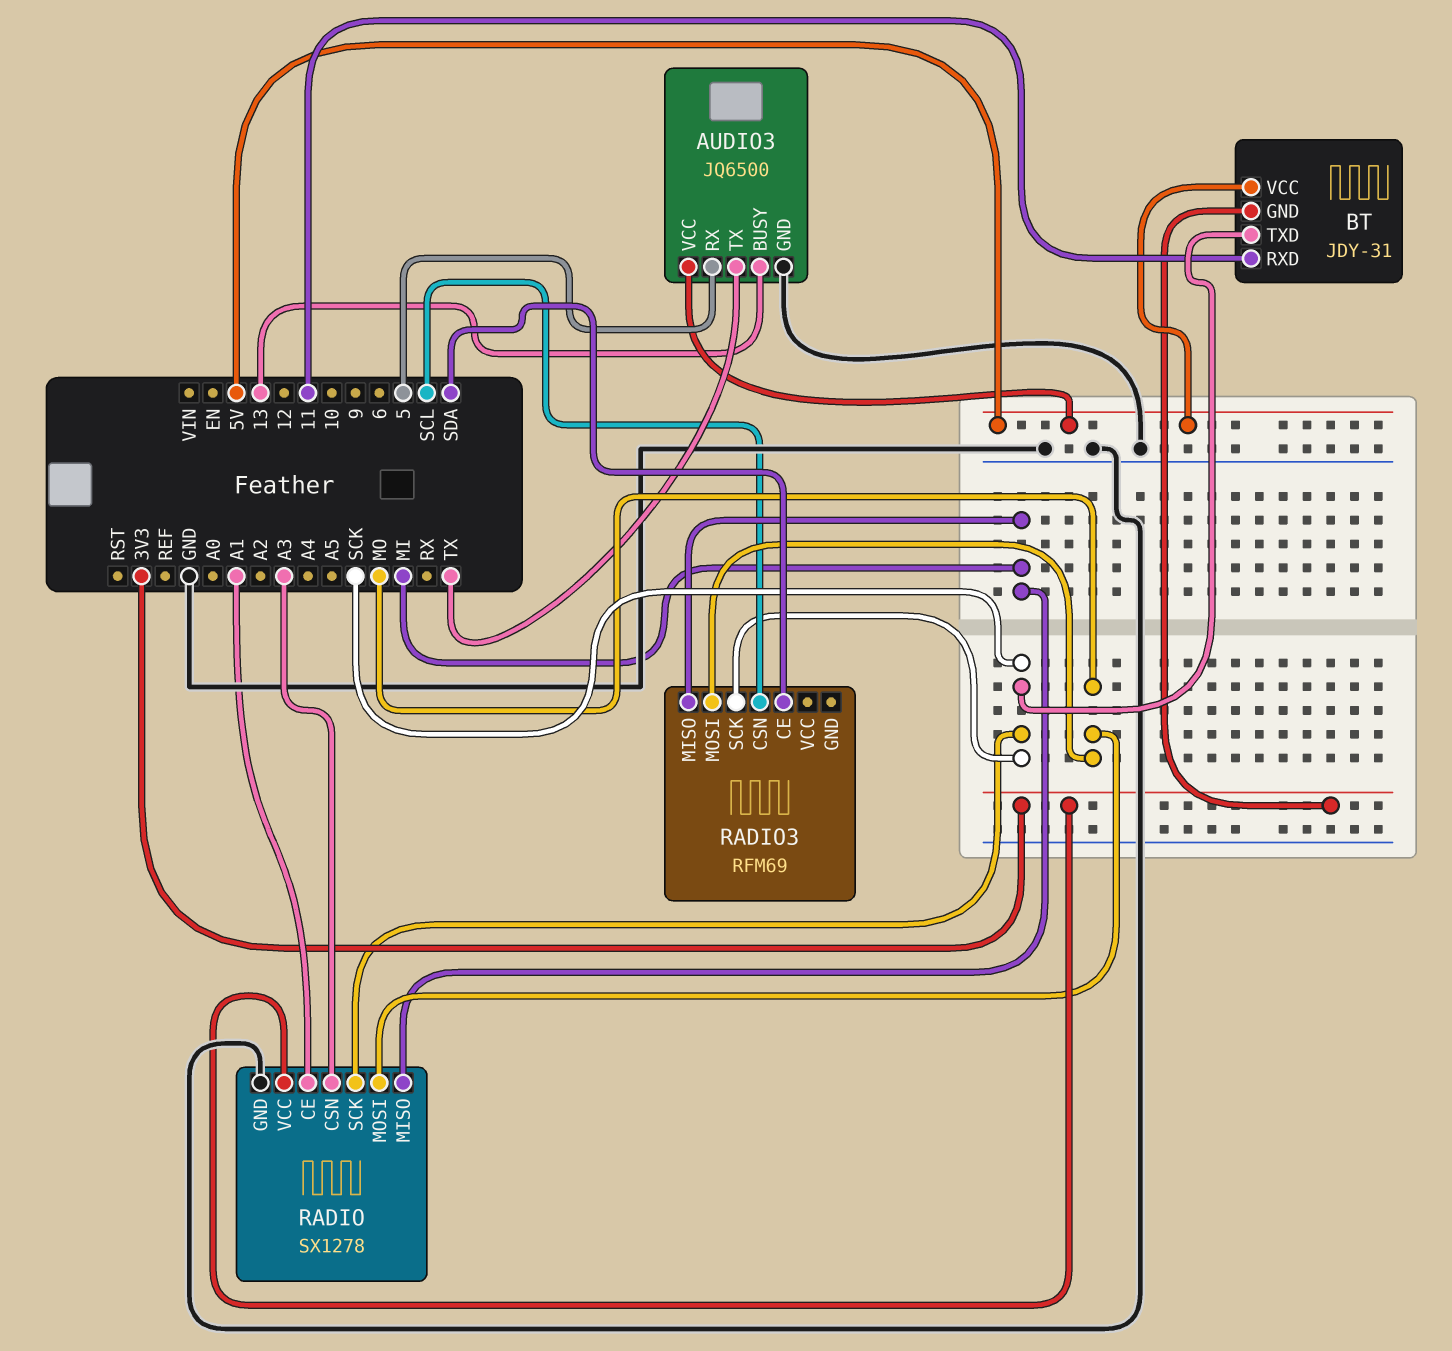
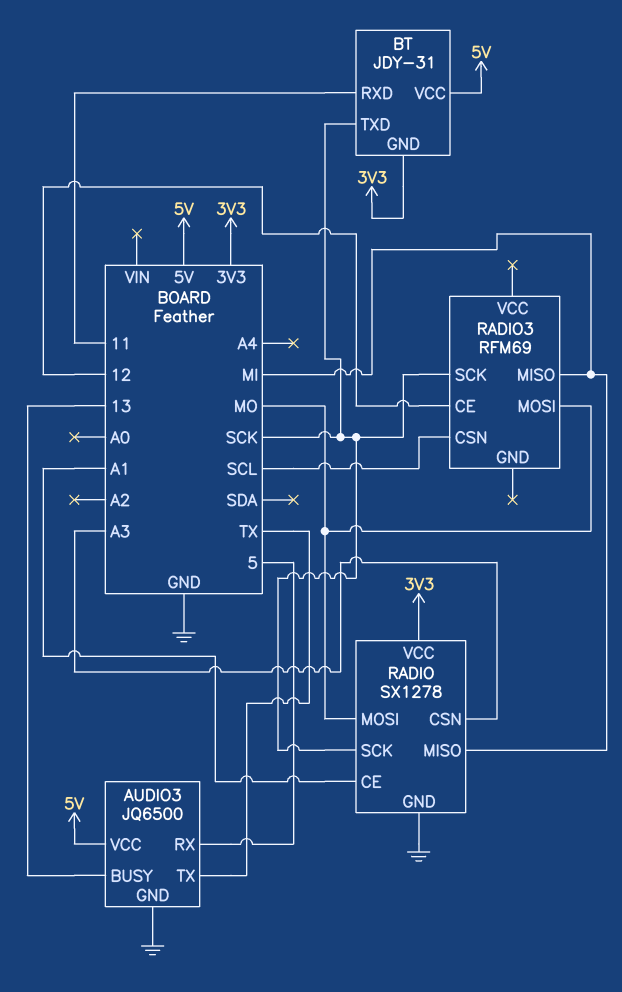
RADIO3 pin CE: SDA -> 12

